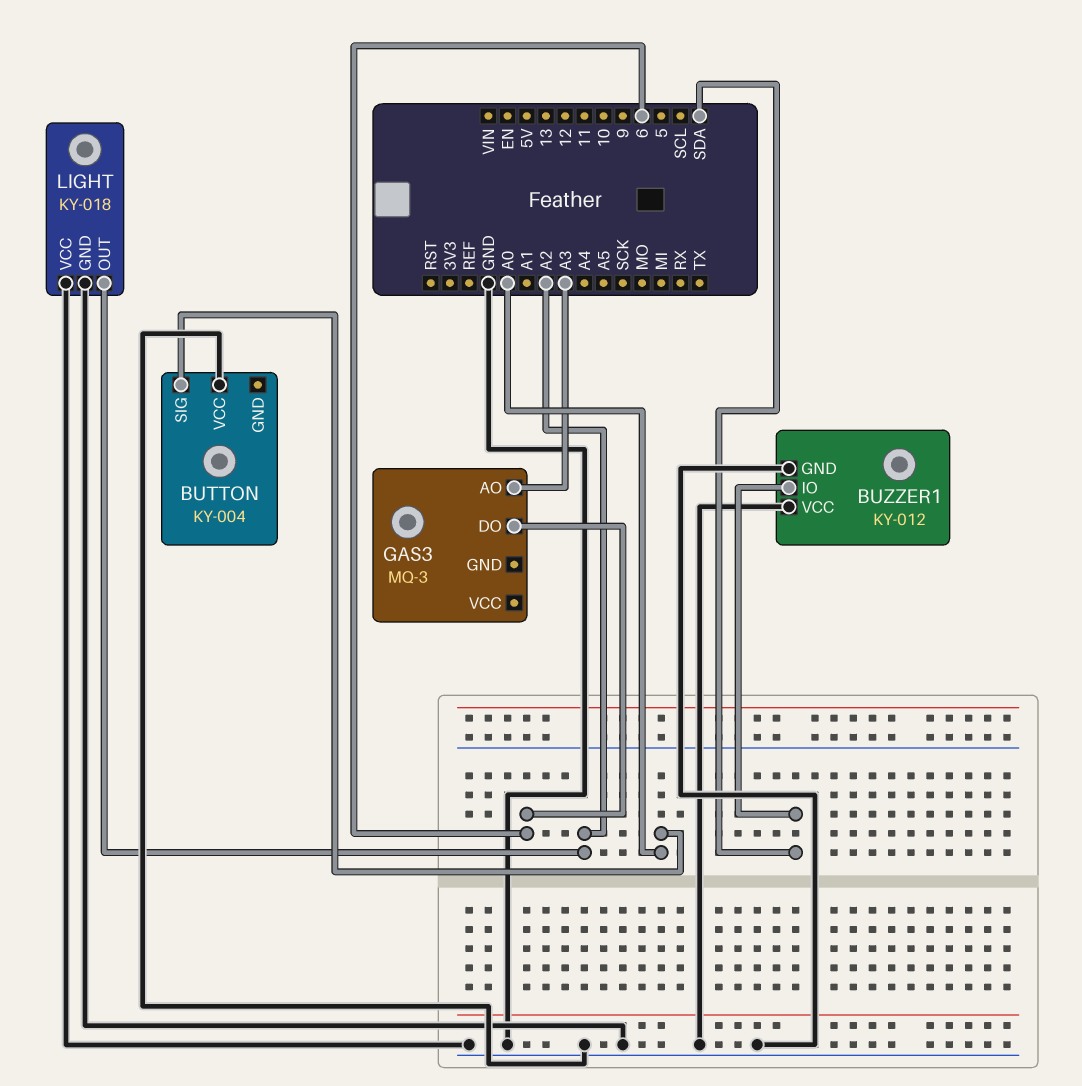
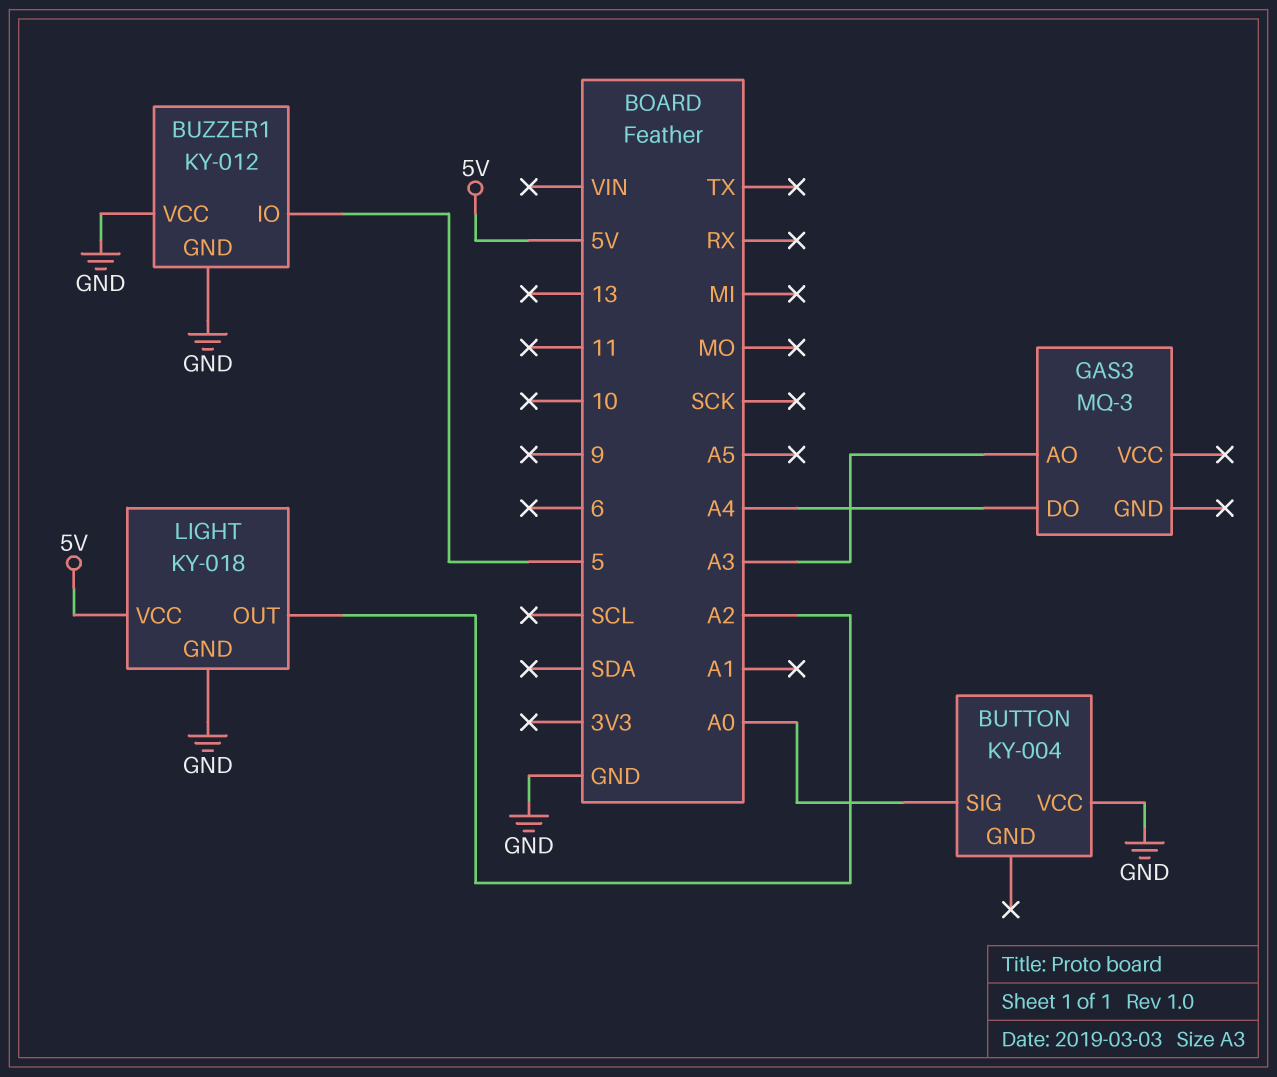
BUZZER1 pin IO: SDA -> 5
GAS3 pin DO: 6 -> A4
LIGHT pin VCC: GND -> 5V

